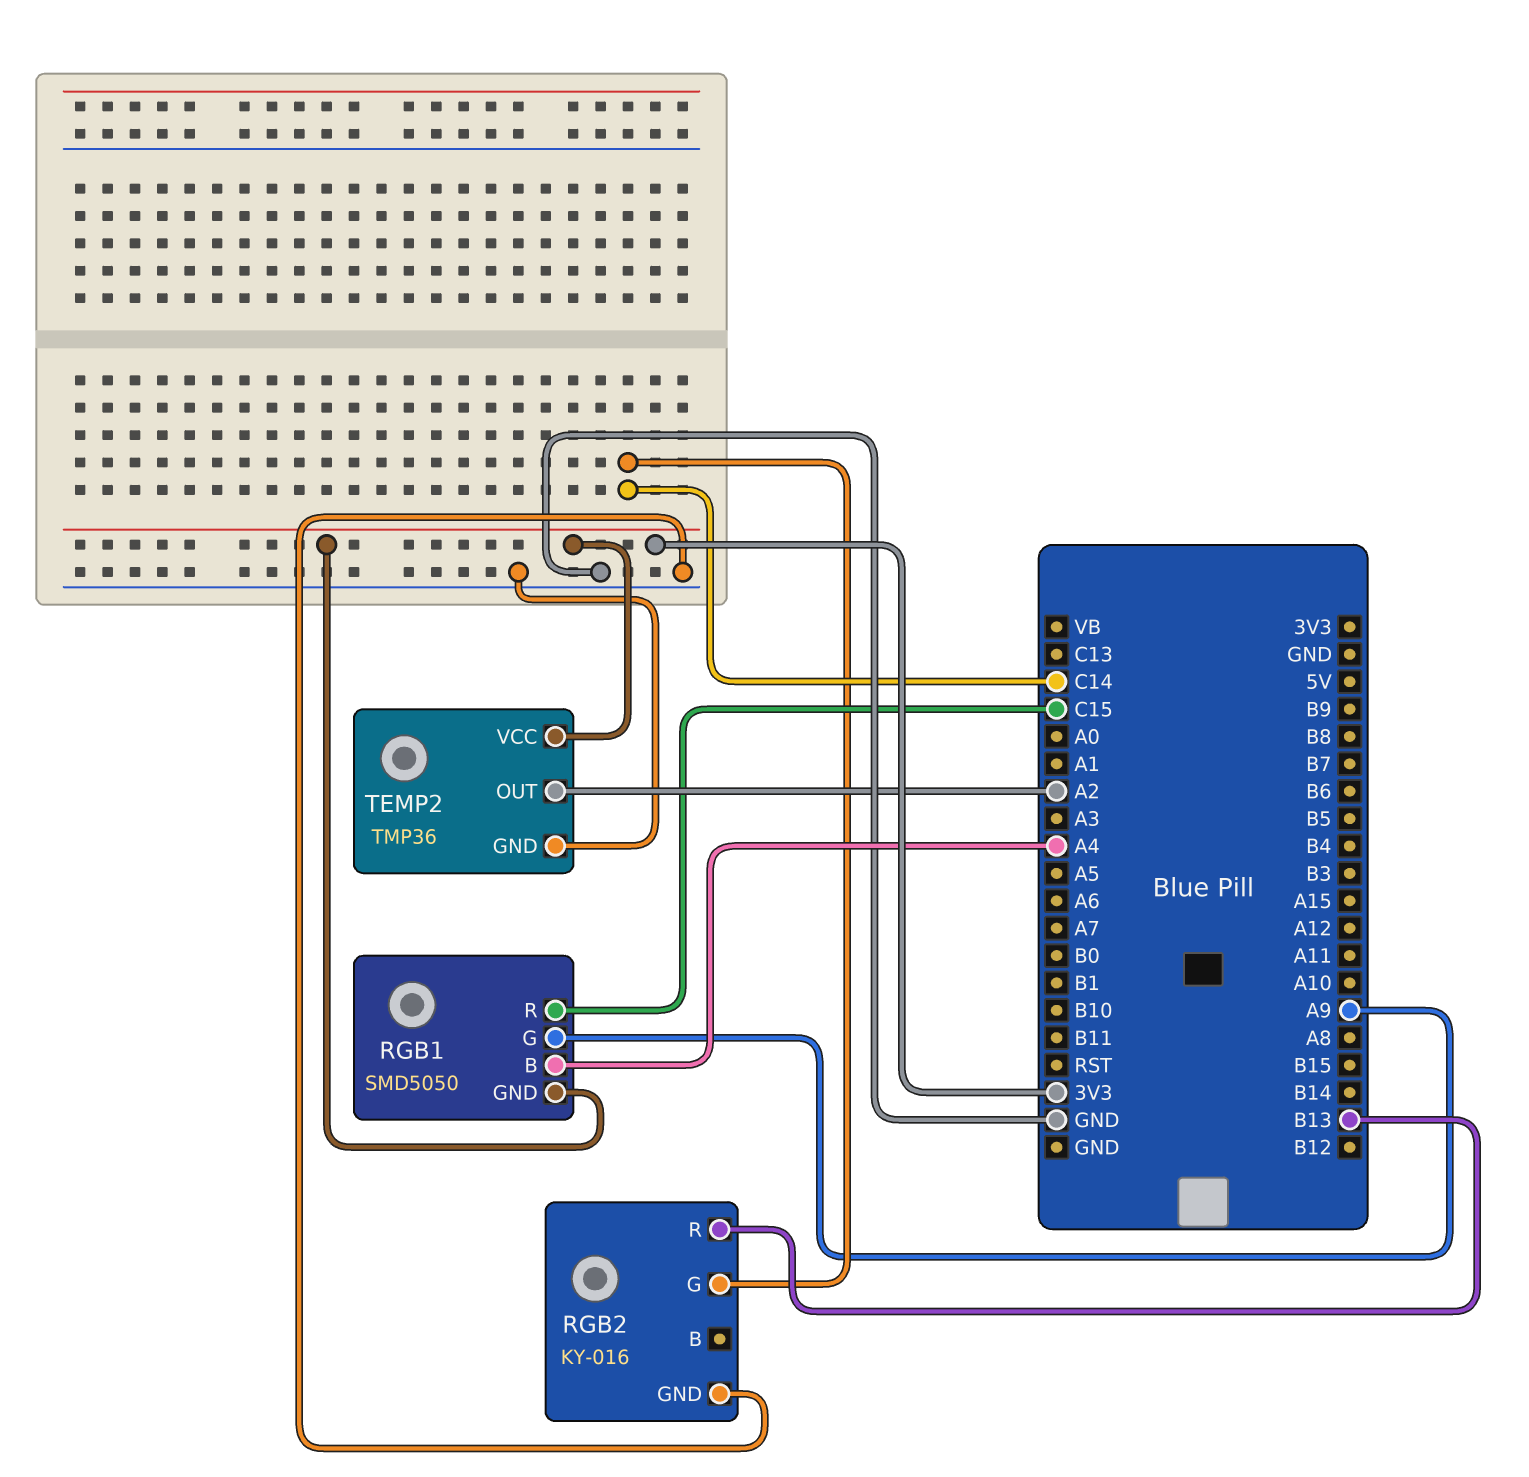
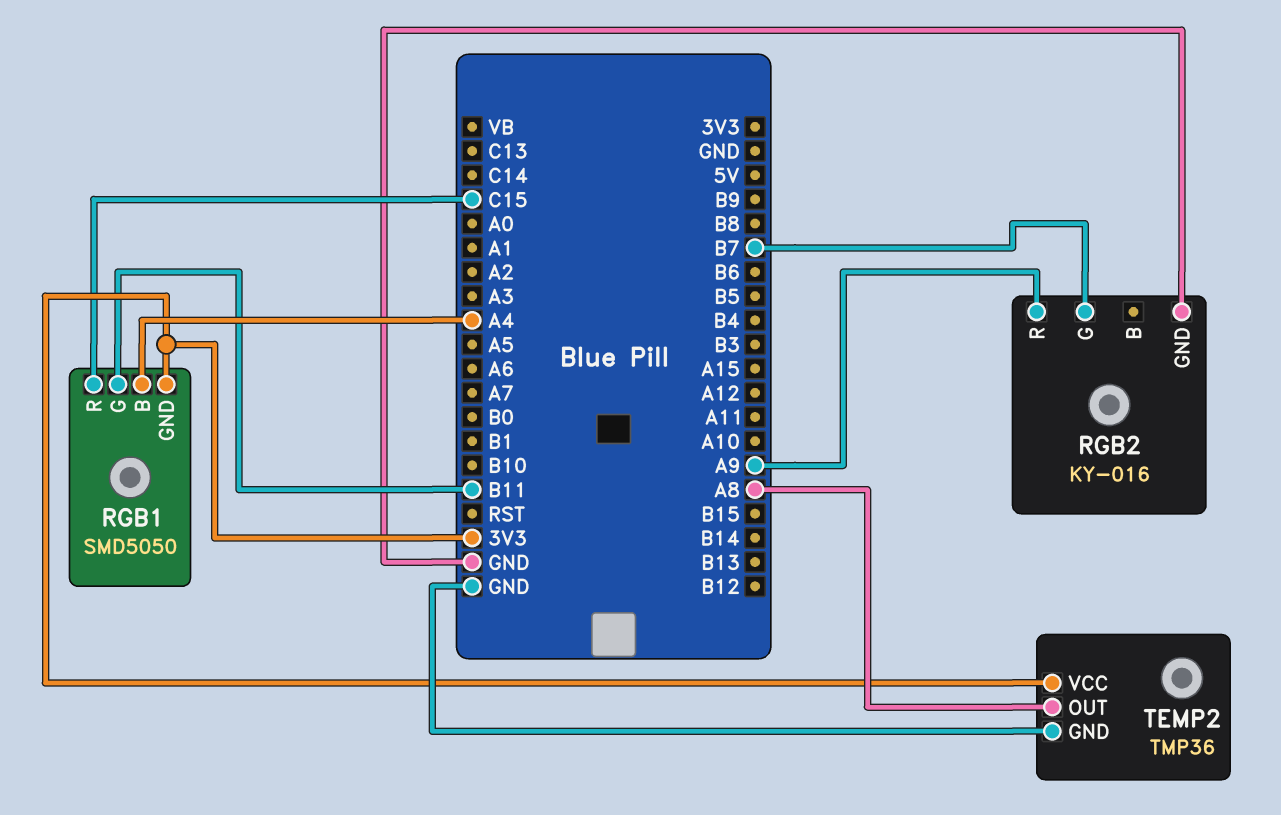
RGB1 pin G: A9 -> B11
RGB2 pin G: C14 -> B7
RGB2 pin R: B13 -> A9
TEMP2 pin OUT: A2 -> A8

